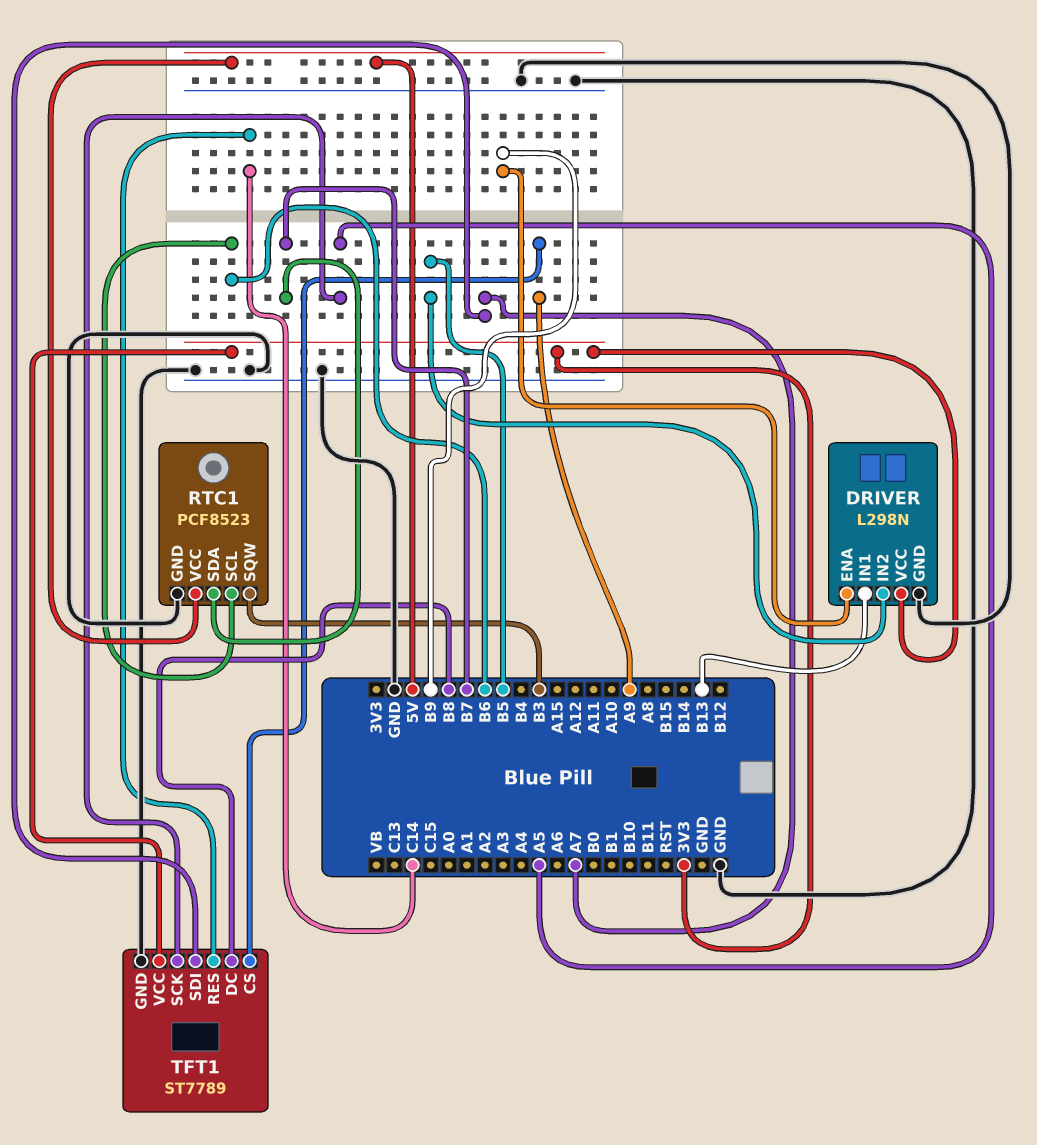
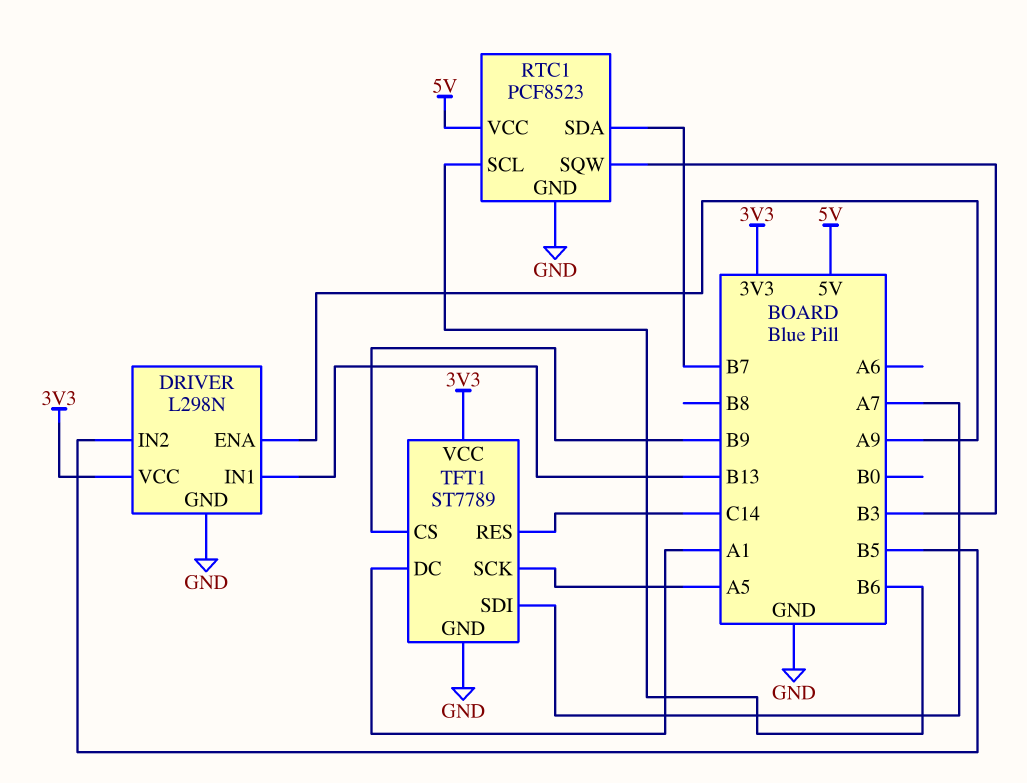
DRIVER pin ENA: B9 -> A9
TFT1 pin CS: A9 -> B9
TFT1 pin DC: B8 -> A1

